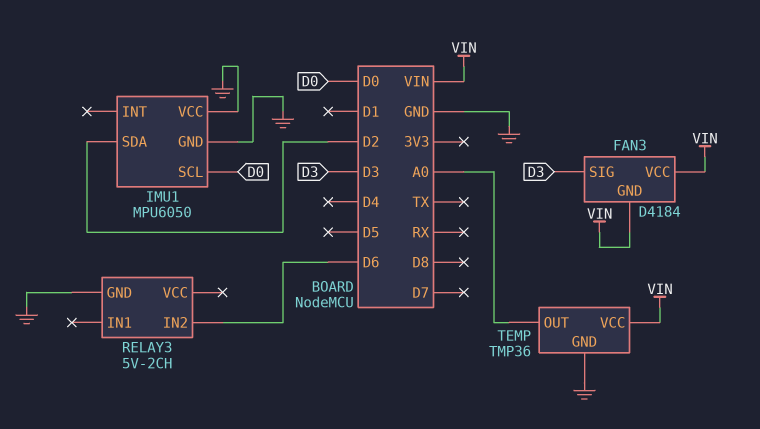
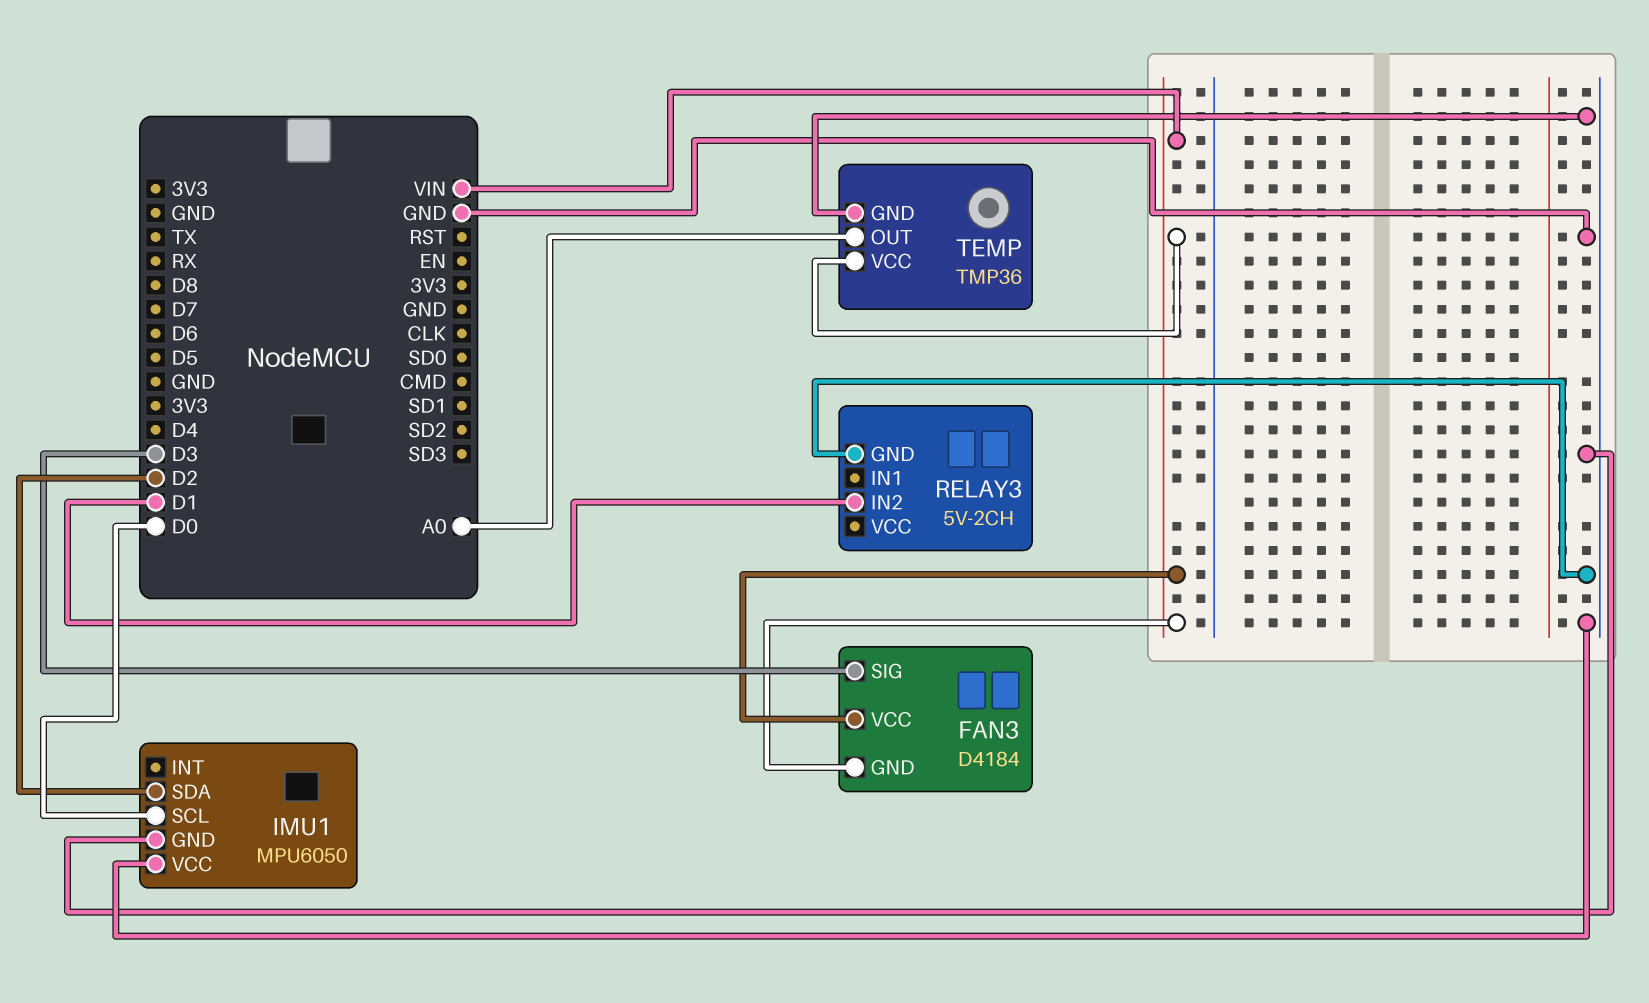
RELAY3 pin IN2: D6 -> D1

